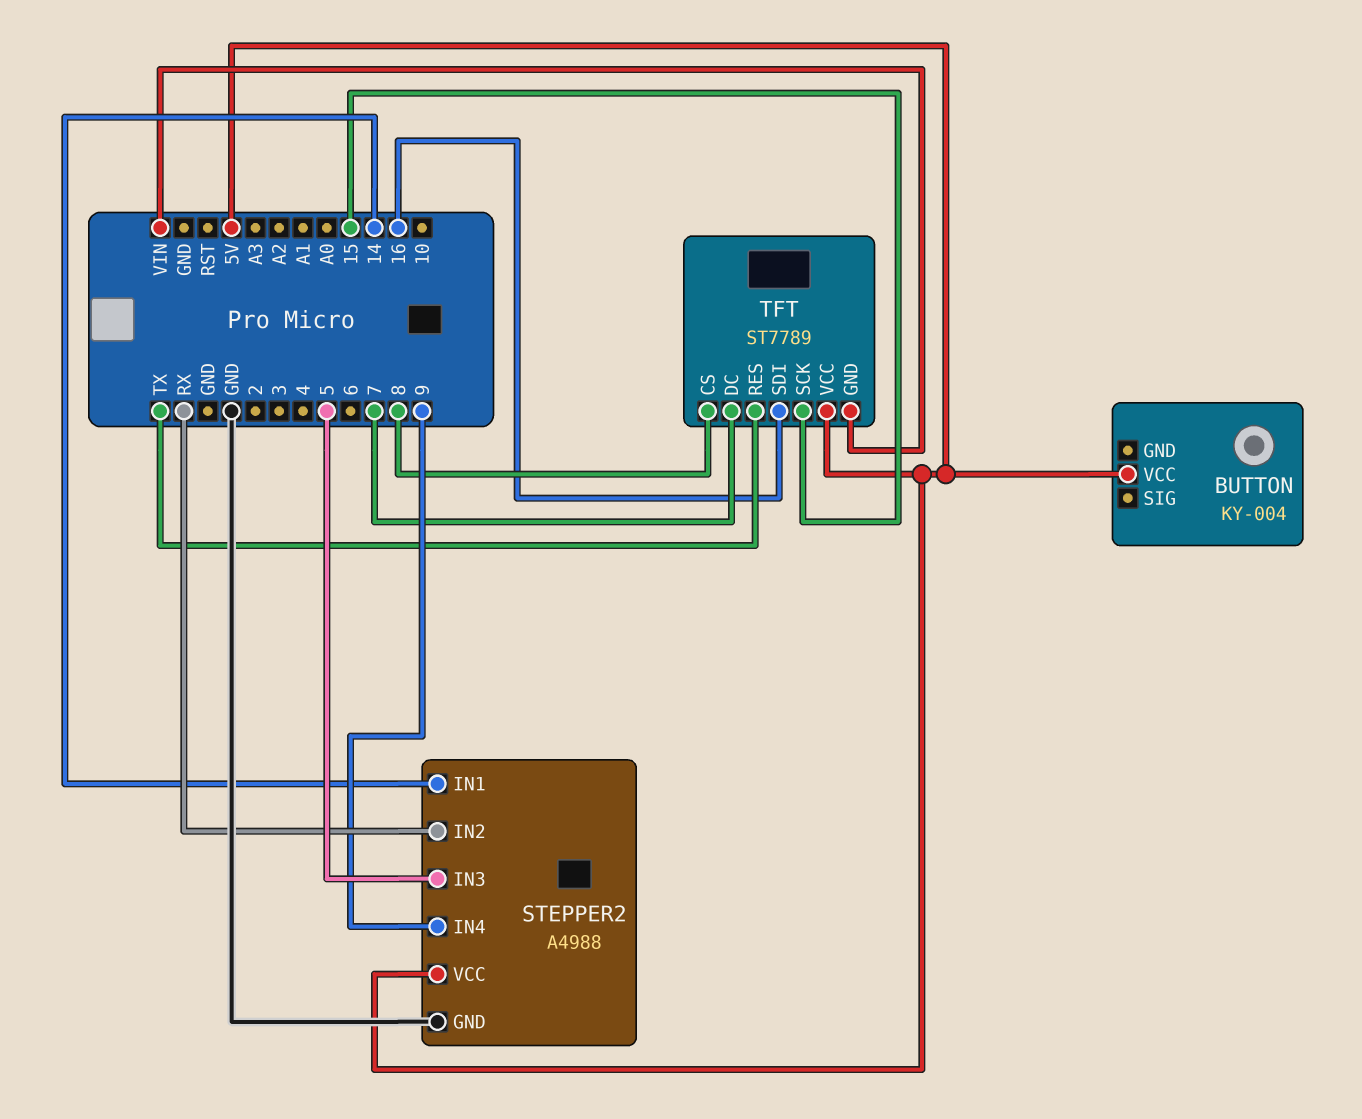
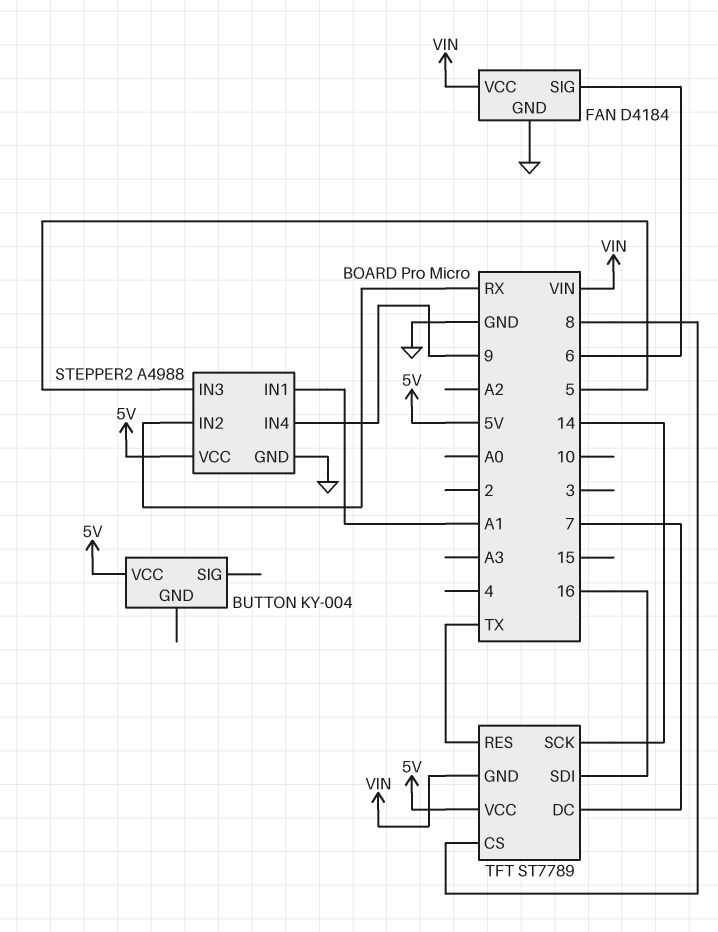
FAN: none -> D4184
FAN pin GND: none -> GND
FAN pin SIG: none -> 6
FAN pin VCC: none -> VIN
STEPPER2 pin IN1: 14 -> A1
TFT pin SCK: 15 -> 14

